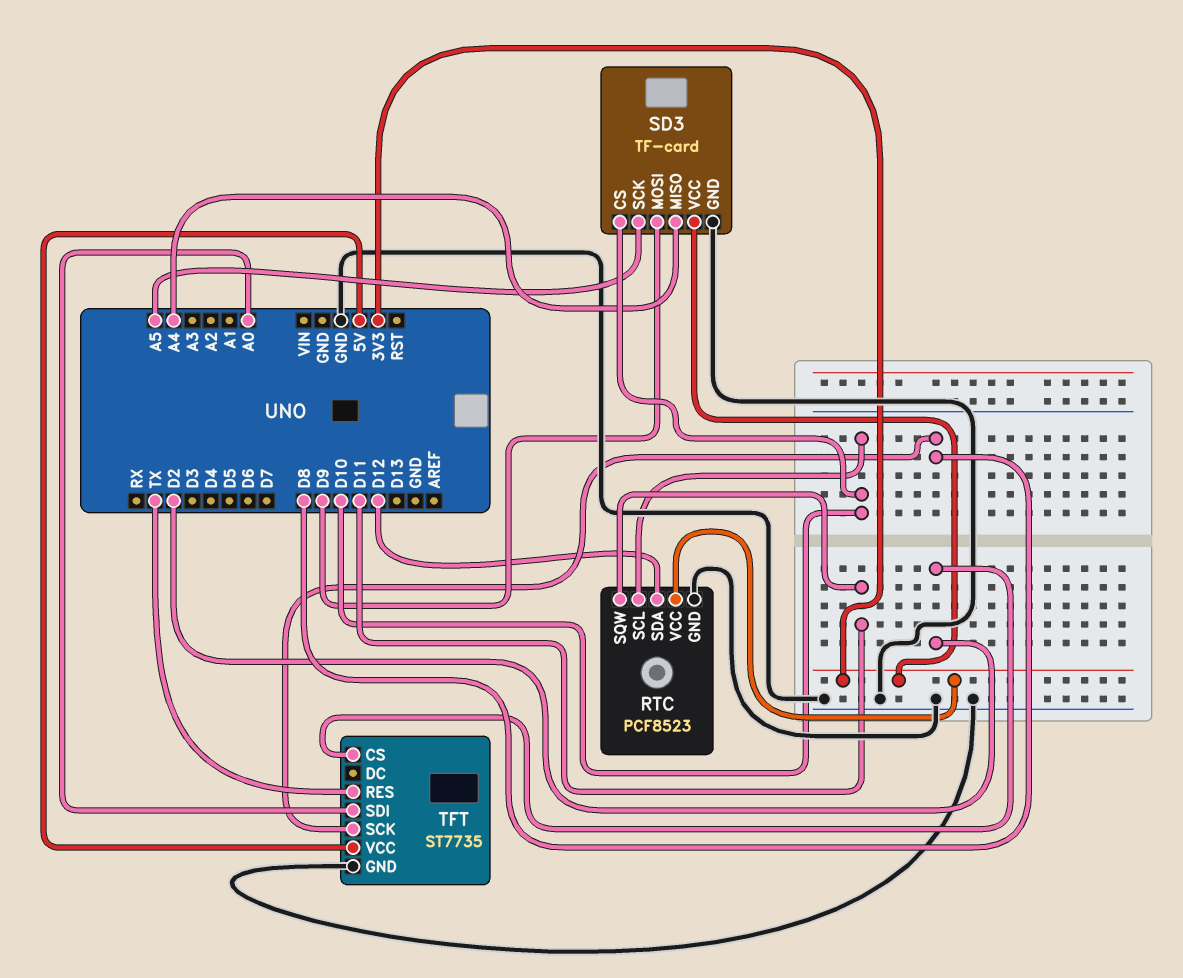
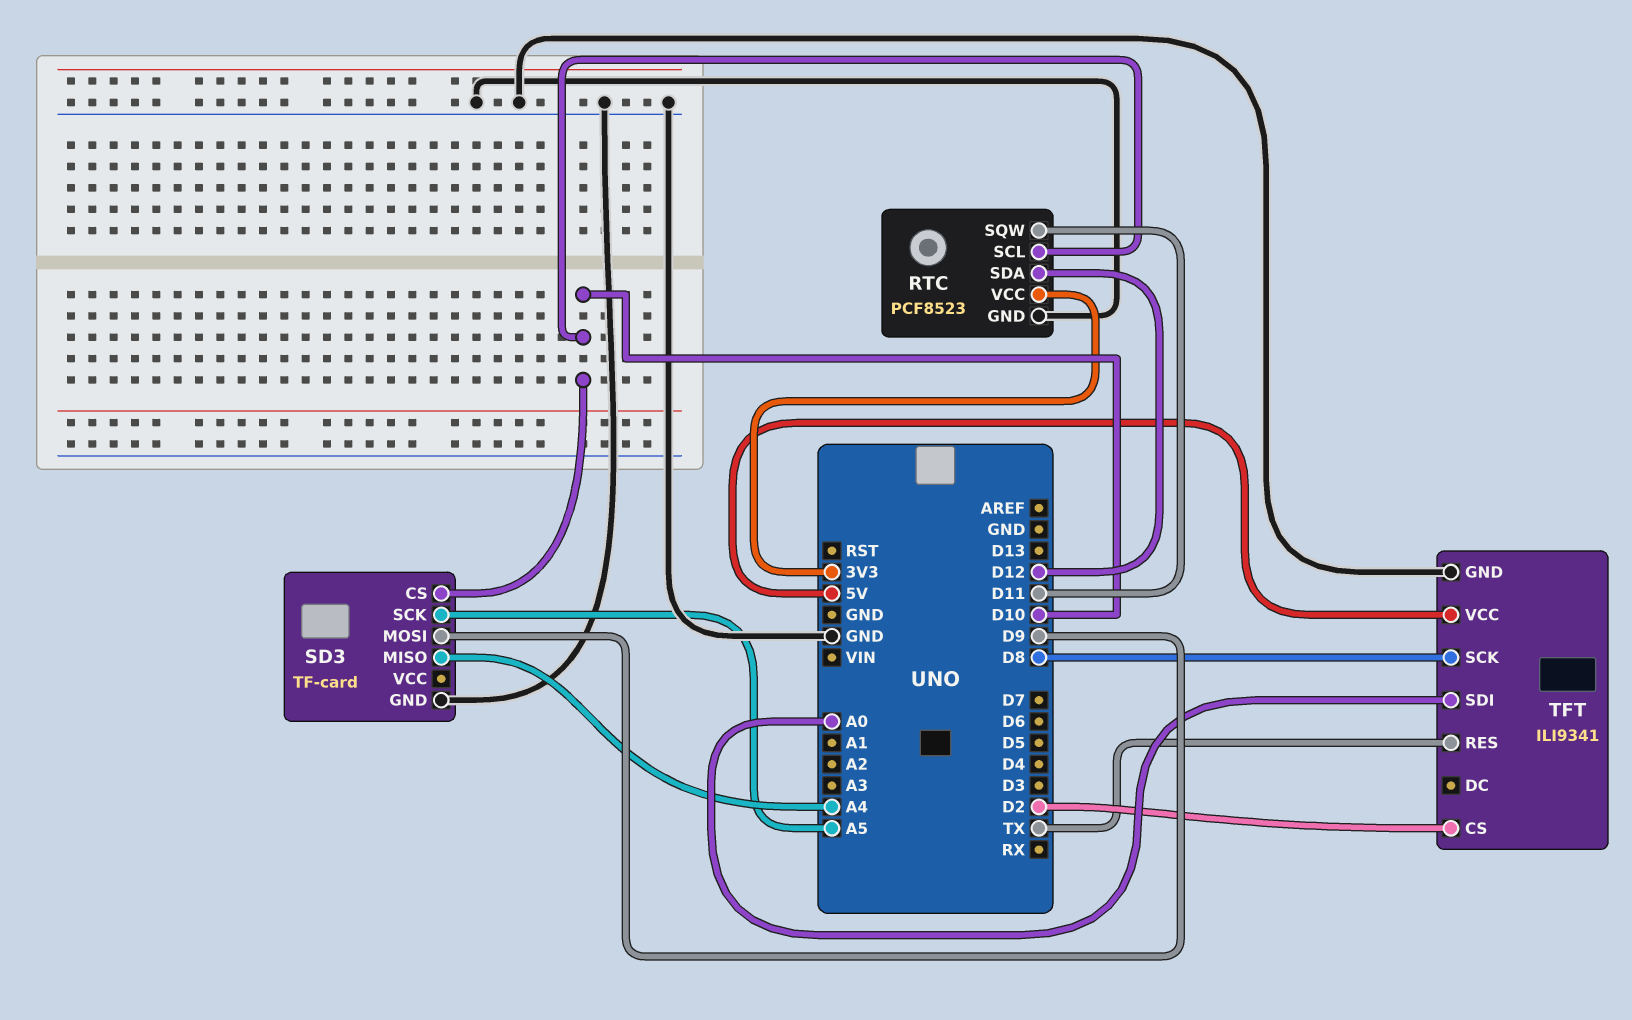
SD3 pin VCC: 3V3 -> none
TFT: ST7735 -> ILI9341

